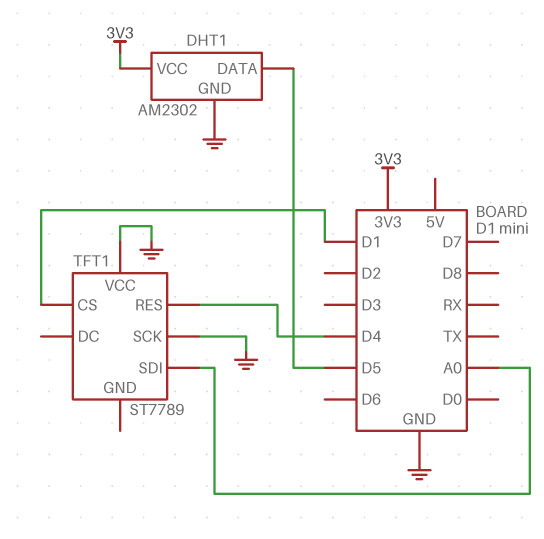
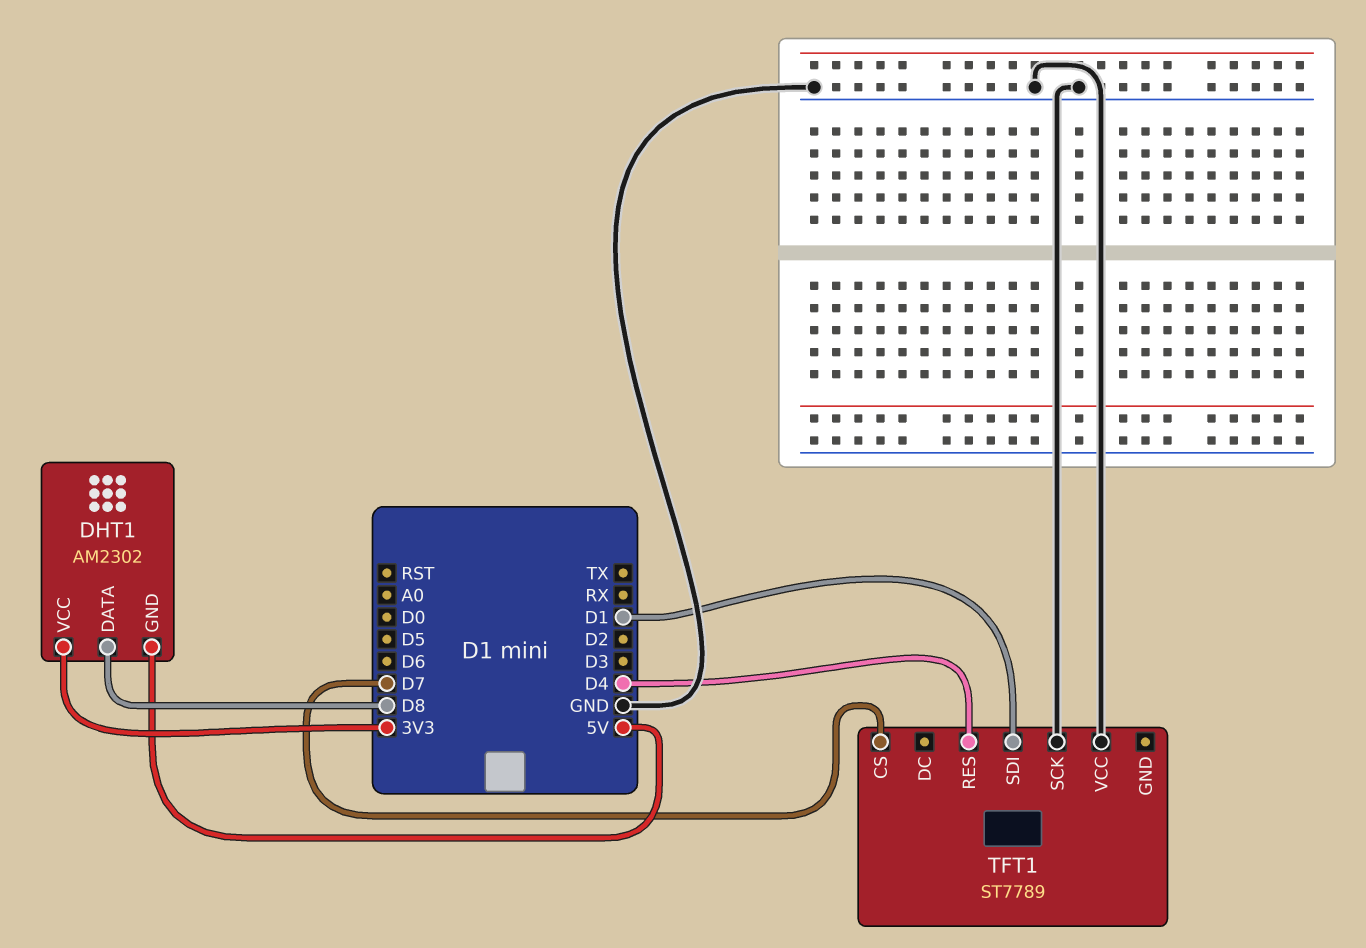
DHT1 pin DATA: D5 -> D8
DHT1 pin GND: GND -> 5V
TFT1 pin CS: D1 -> D7
TFT1 pin SDI: A0 -> D1

